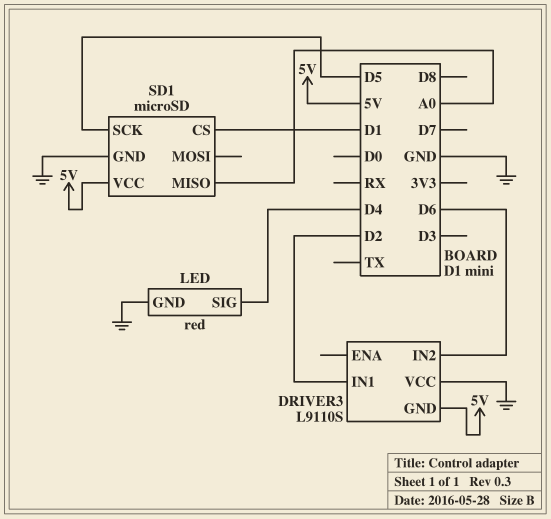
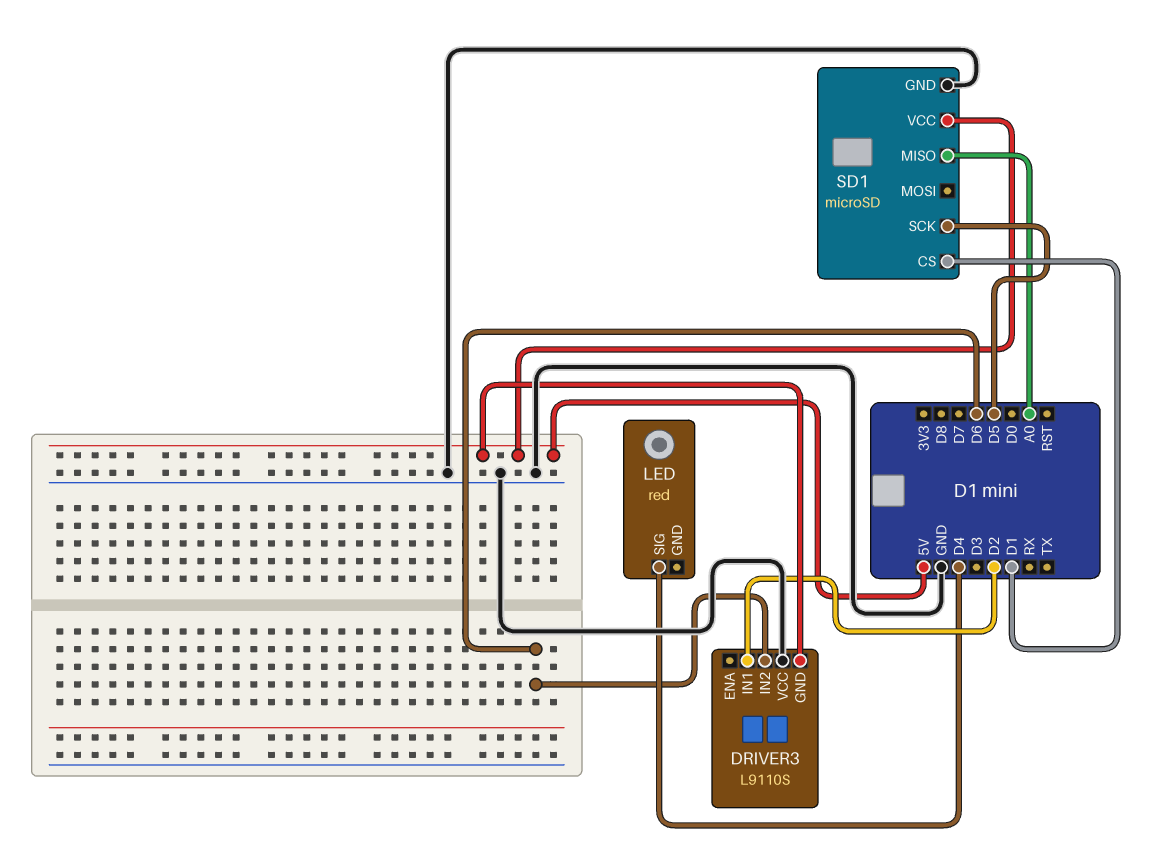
LED pin GND: GND -> none

